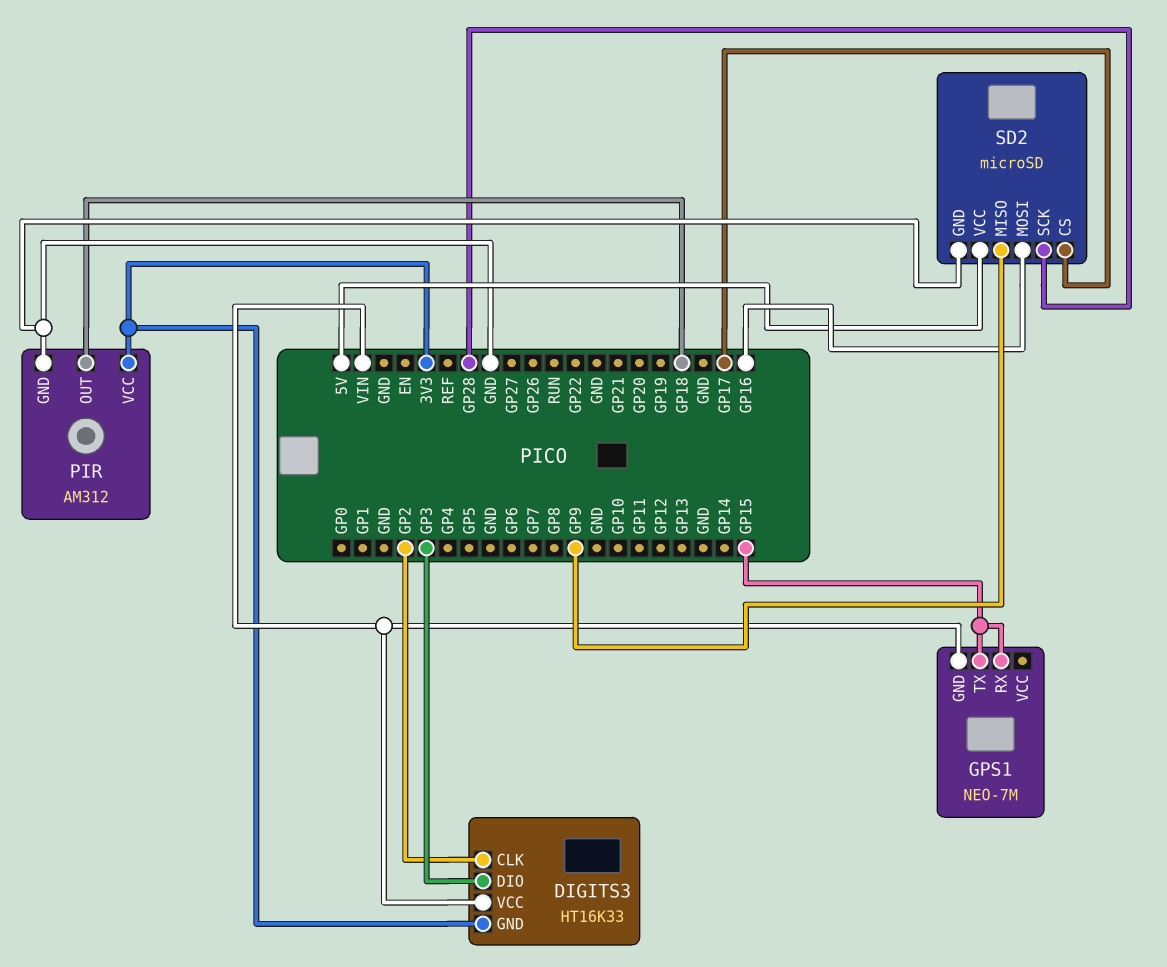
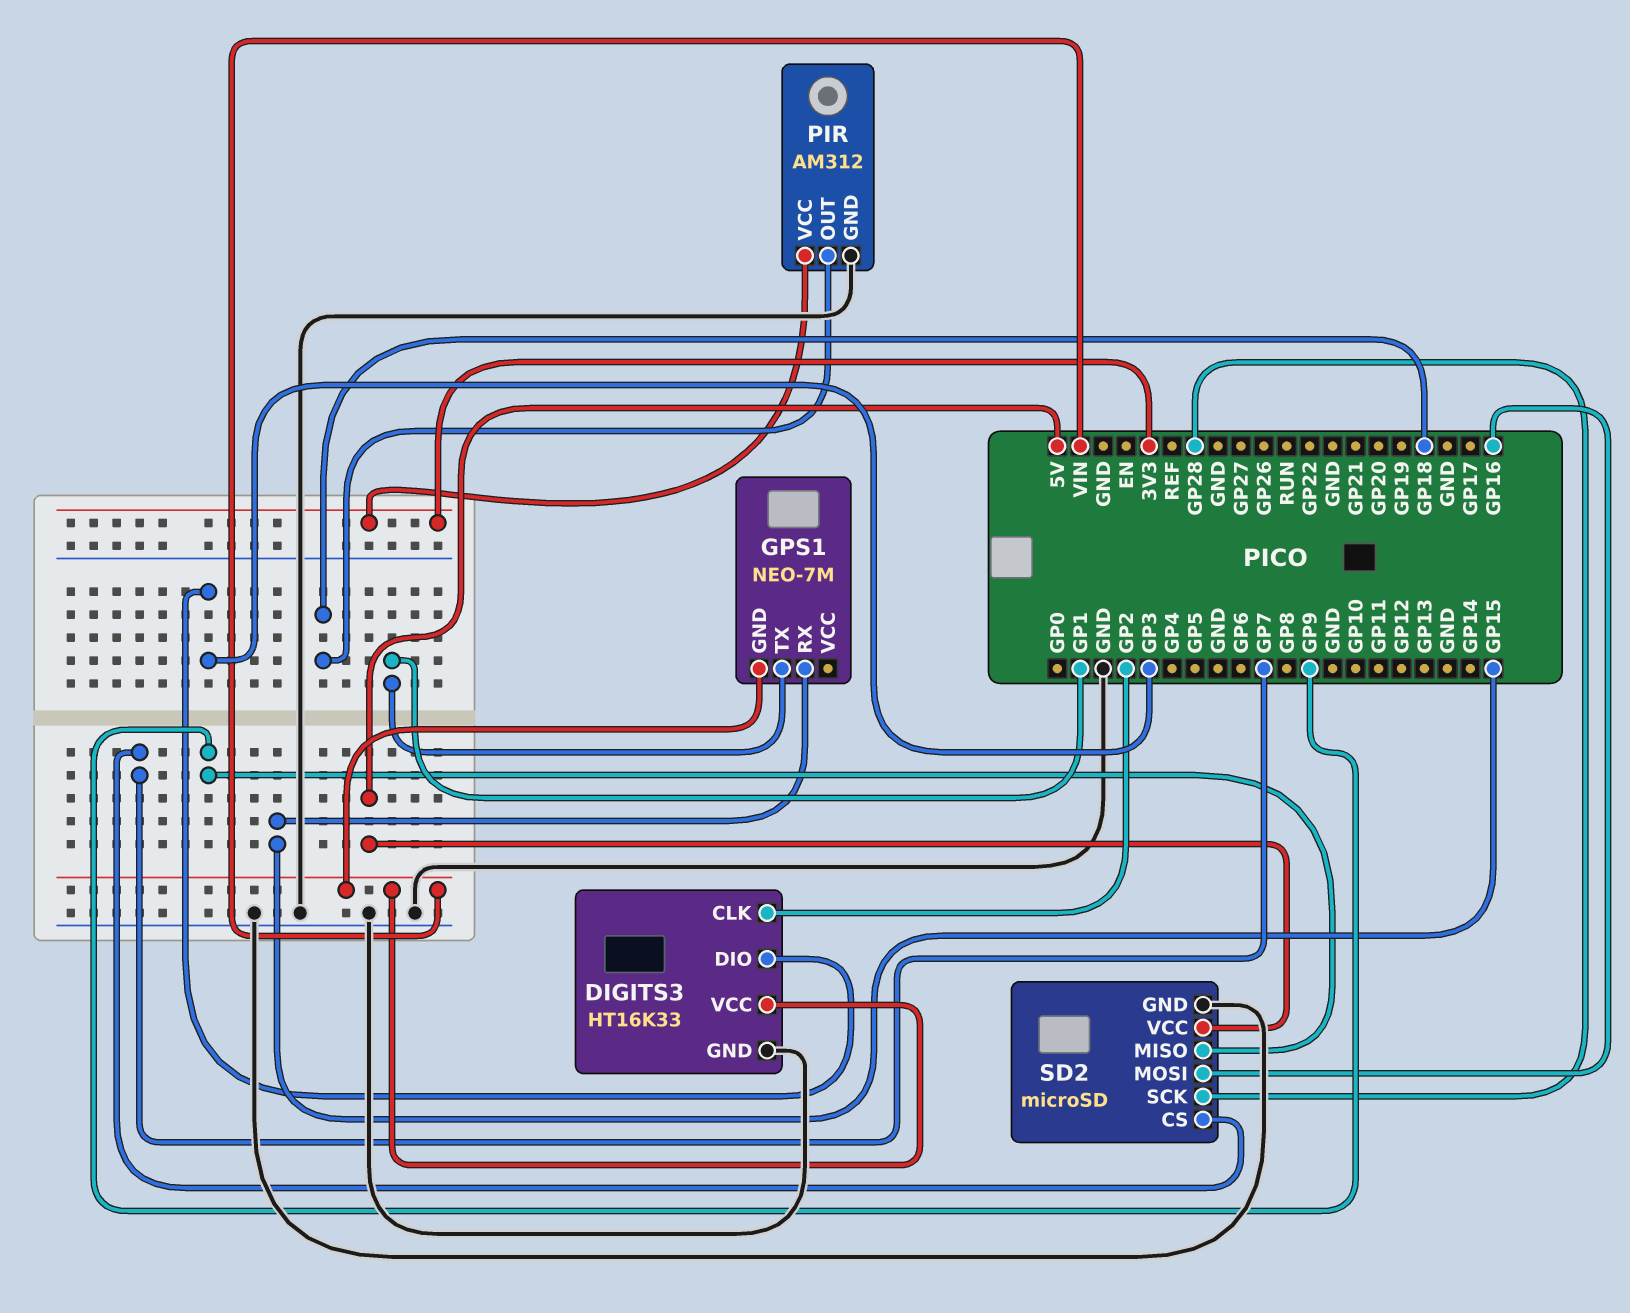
DIGITS3 pin GND: 3V3 -> GND
GPS1 pin TX: GP15 -> GP1
SD2 pin CS: GP17 -> GP7

